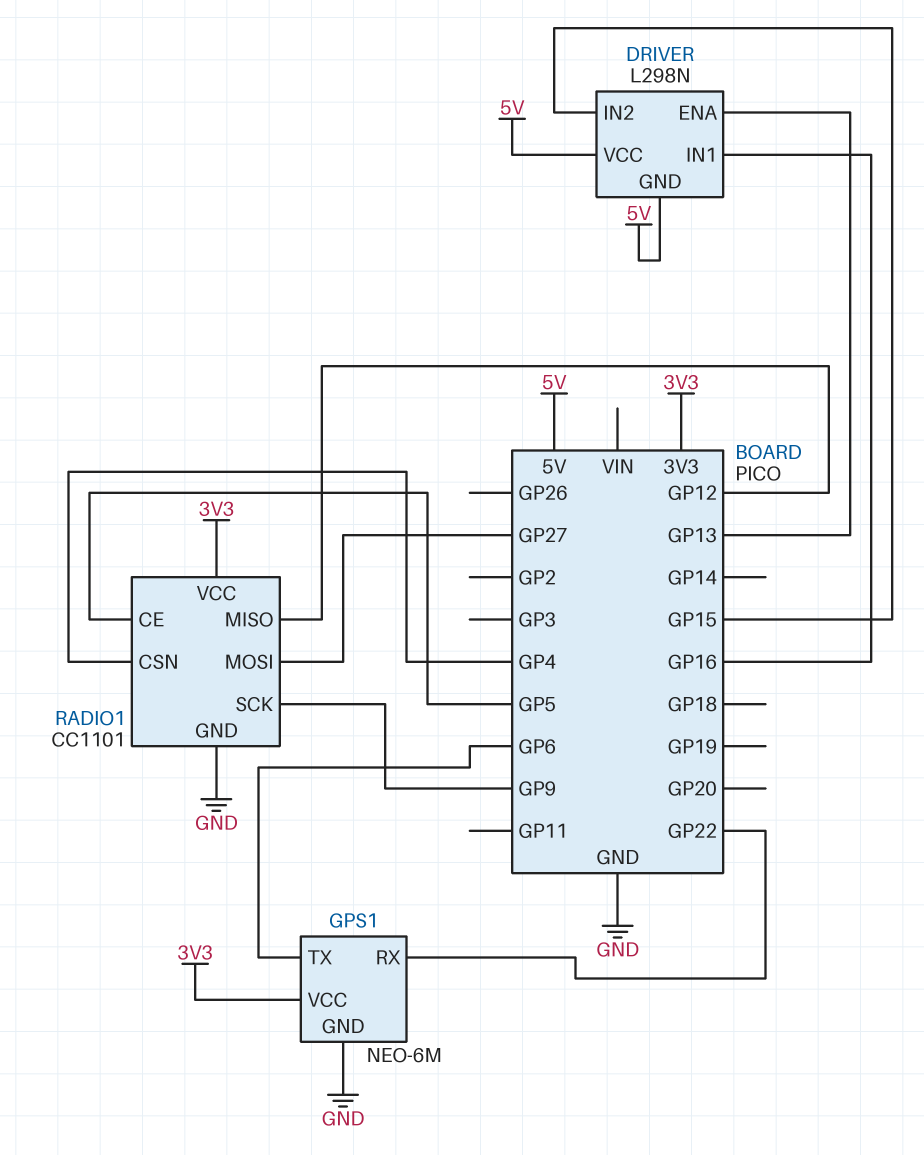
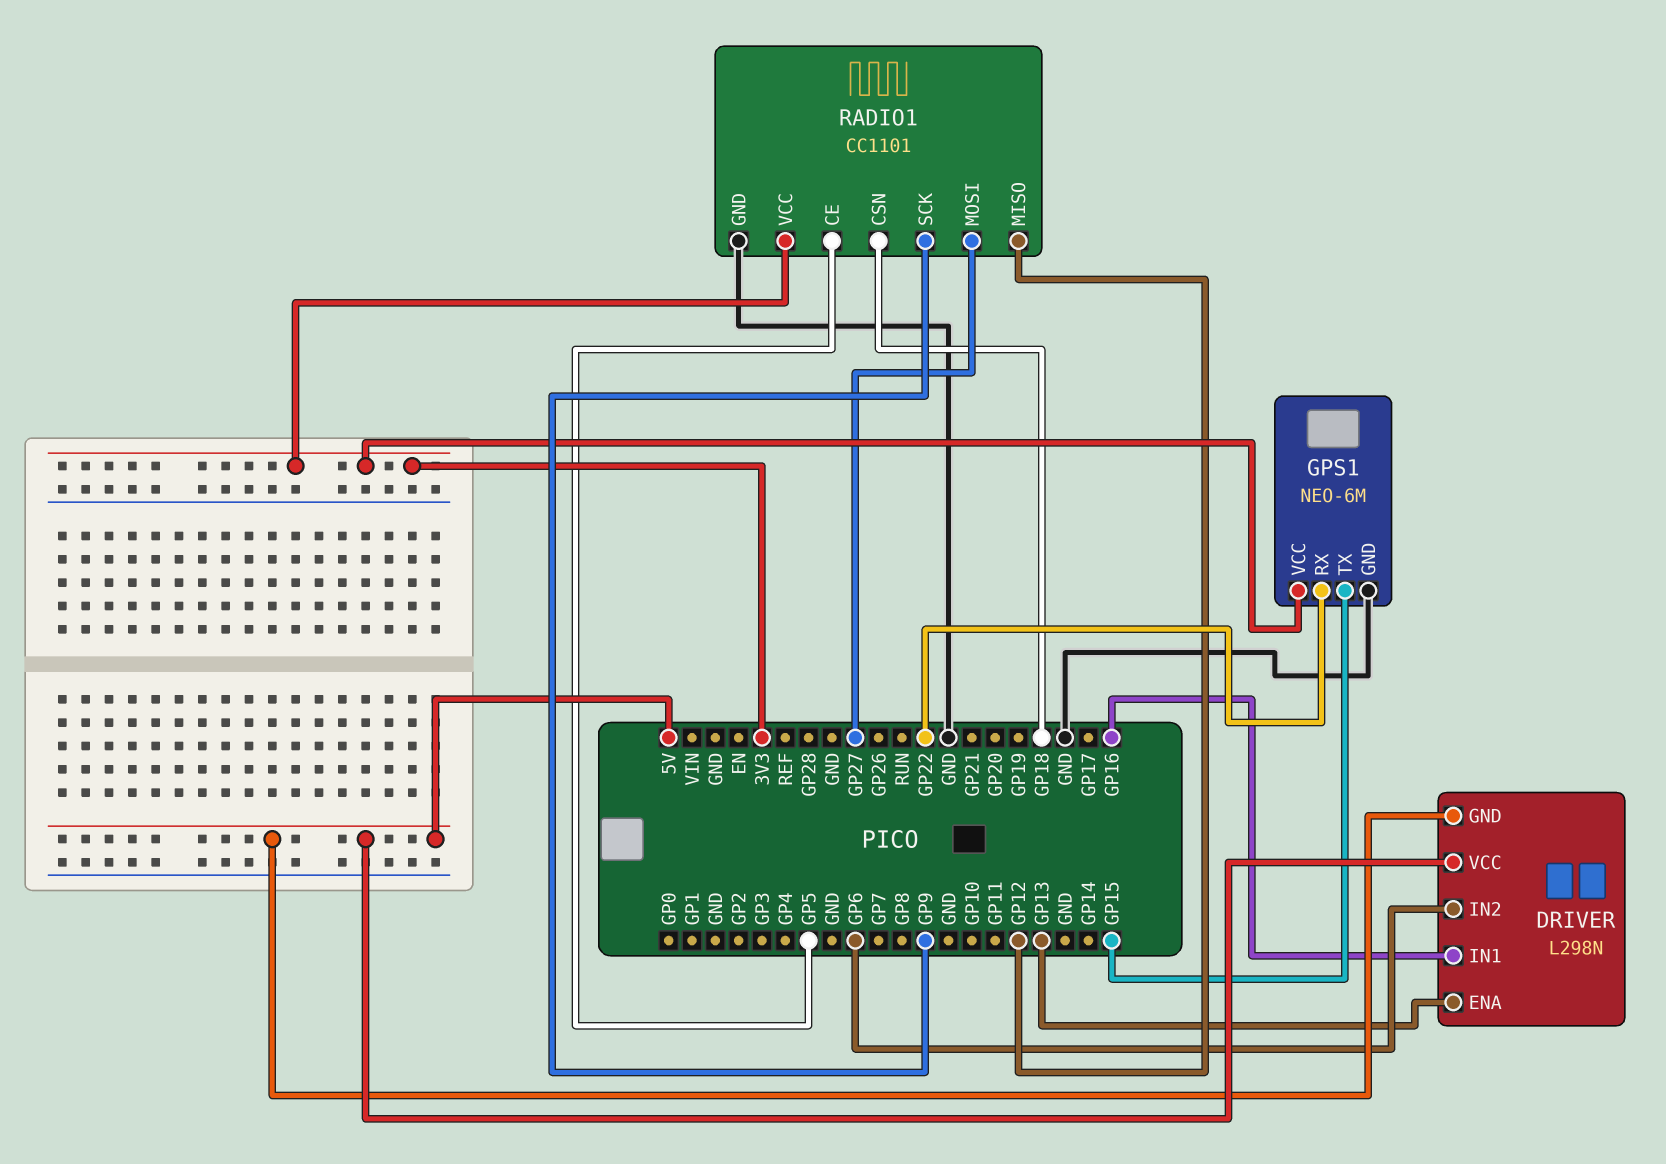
DRIVER pin IN2: GP15 -> GP6
GPS1 pin TX: GP6 -> GP15
RADIO1 pin CSN: GP4 -> GP18

